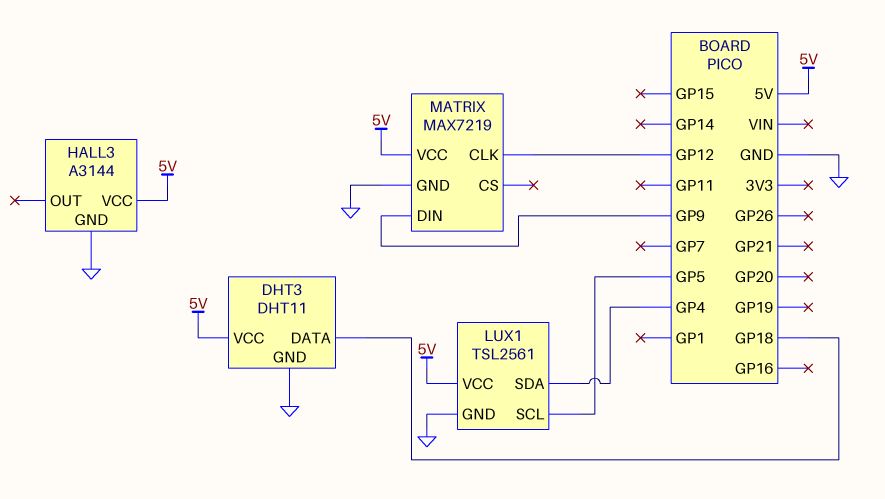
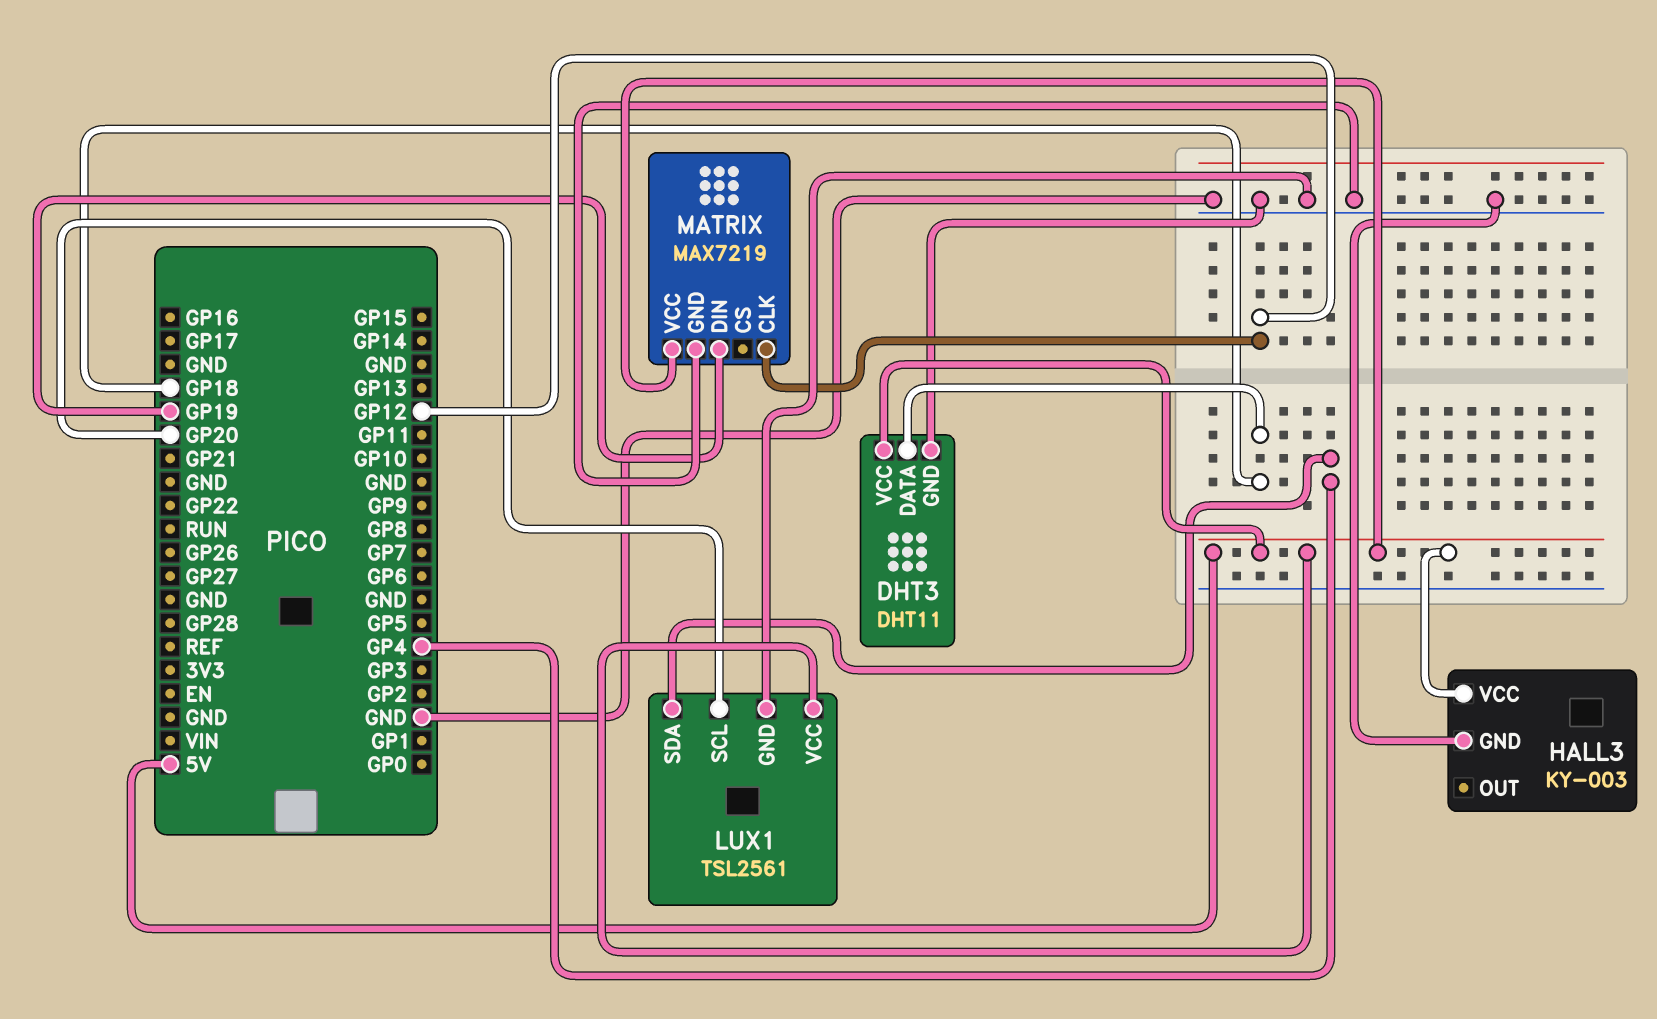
HALL3: A3144 -> KY-003
LUX1 pin SCL: GP5 -> GP20
MATRIX pin DIN: GP9 -> GP19

